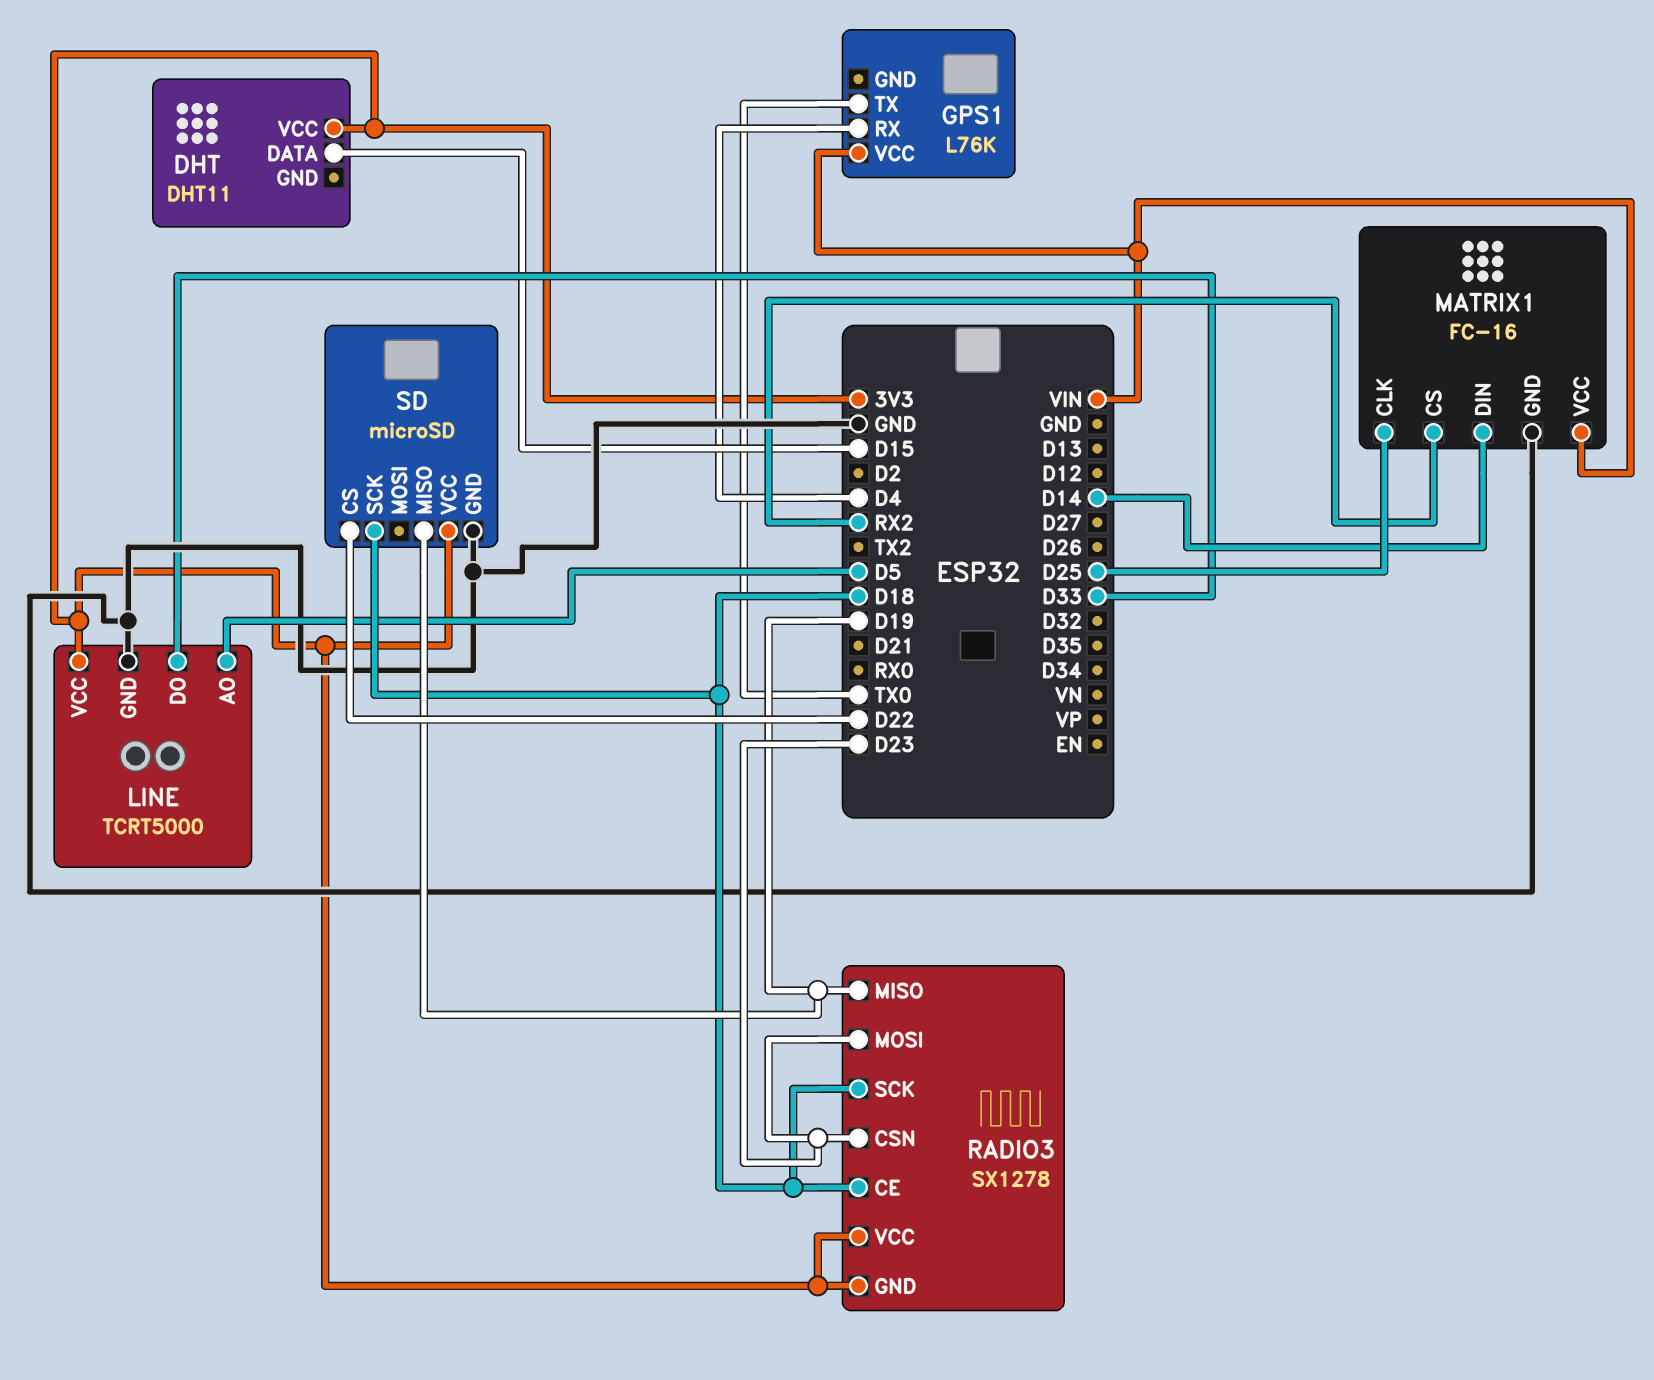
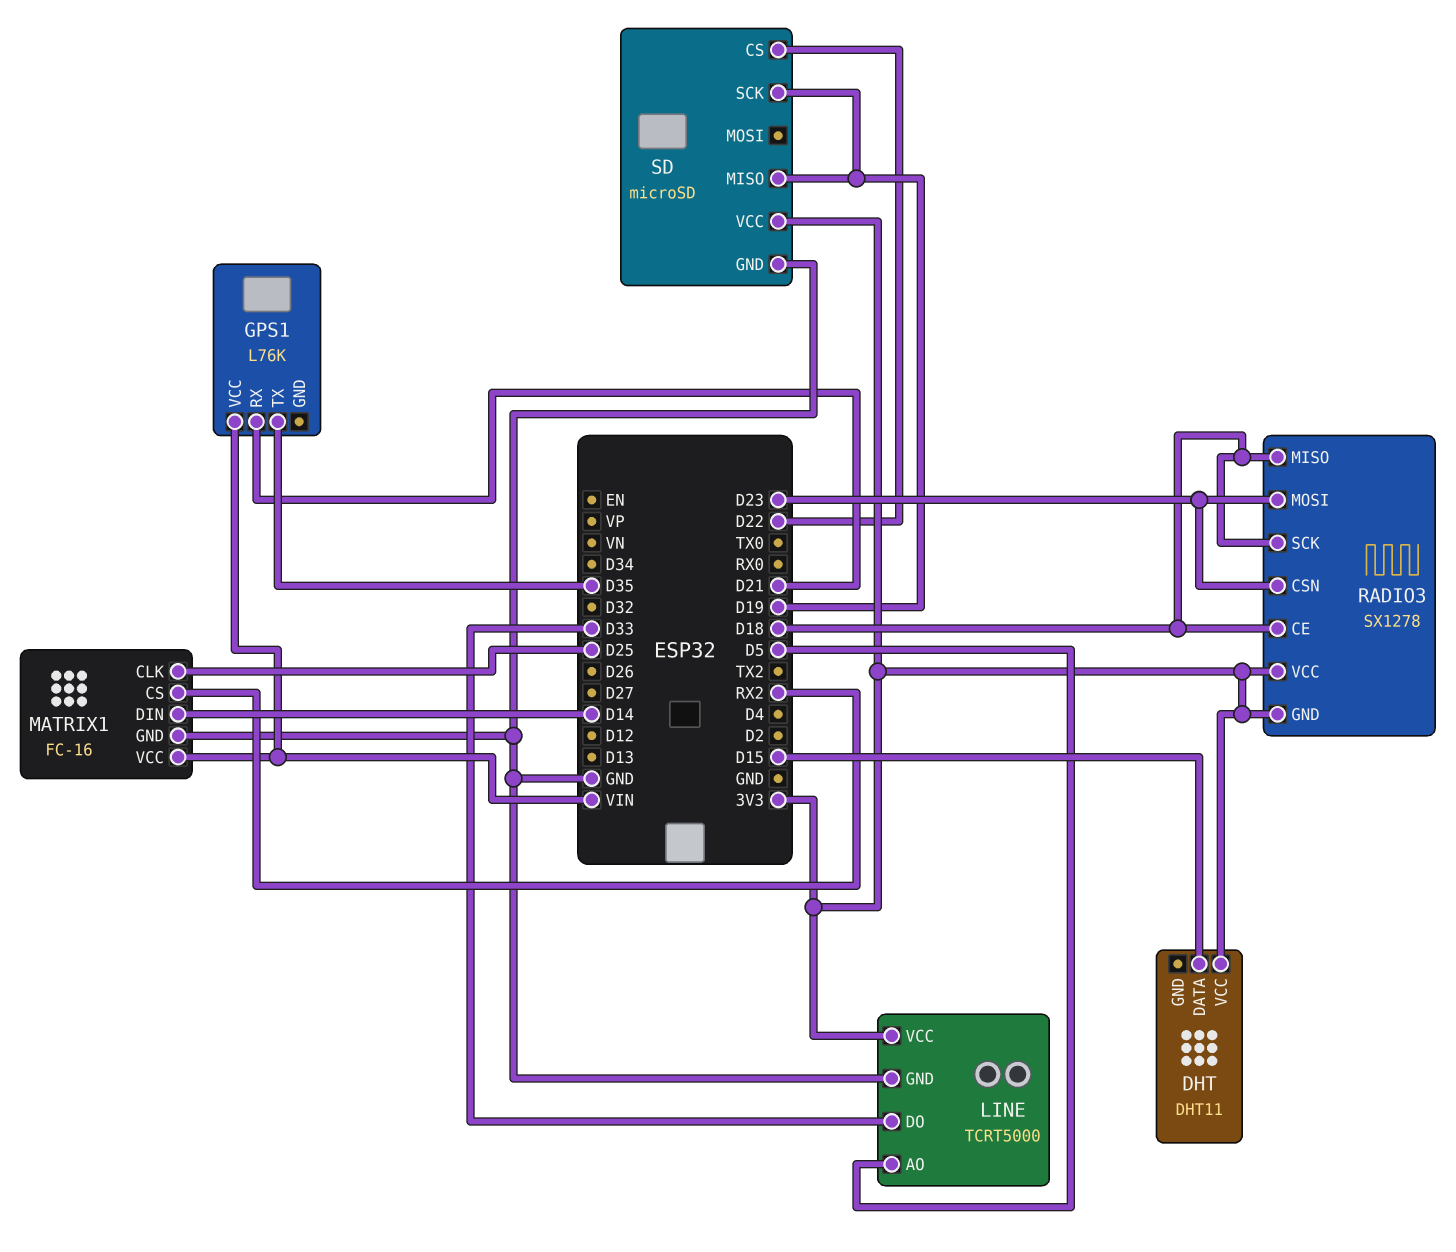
GPS1 pin RX: D4 -> D21
GPS1 pin TX: TX0 -> D35
RADIO3 pin MISO: D19 -> D18
SD pin SCK: D18 -> D19

